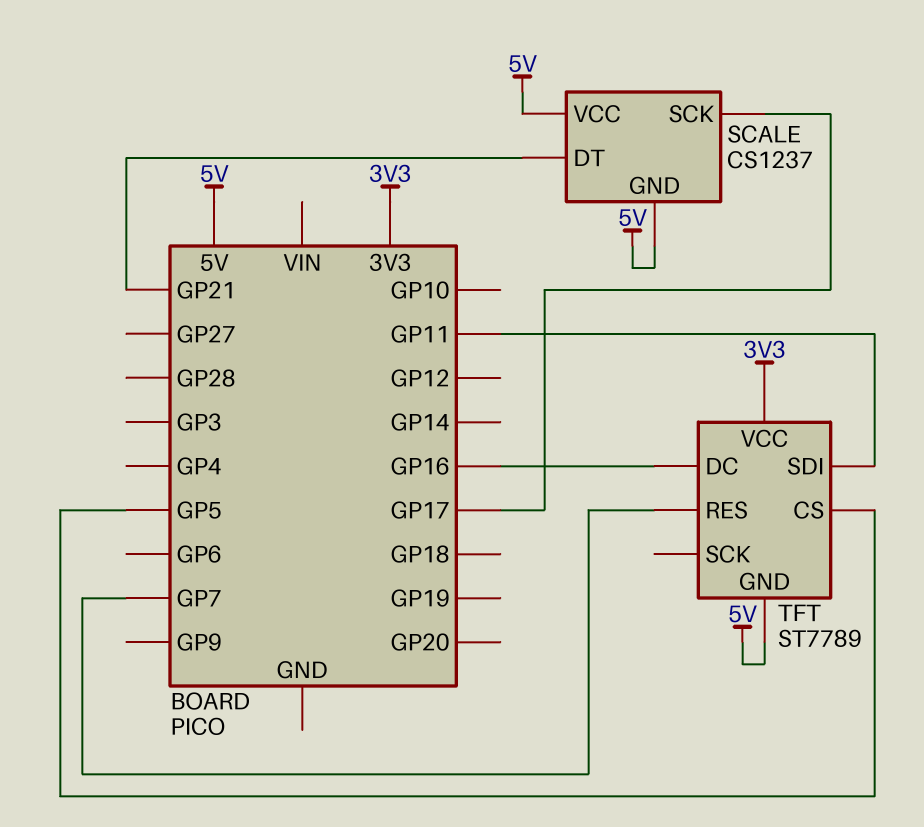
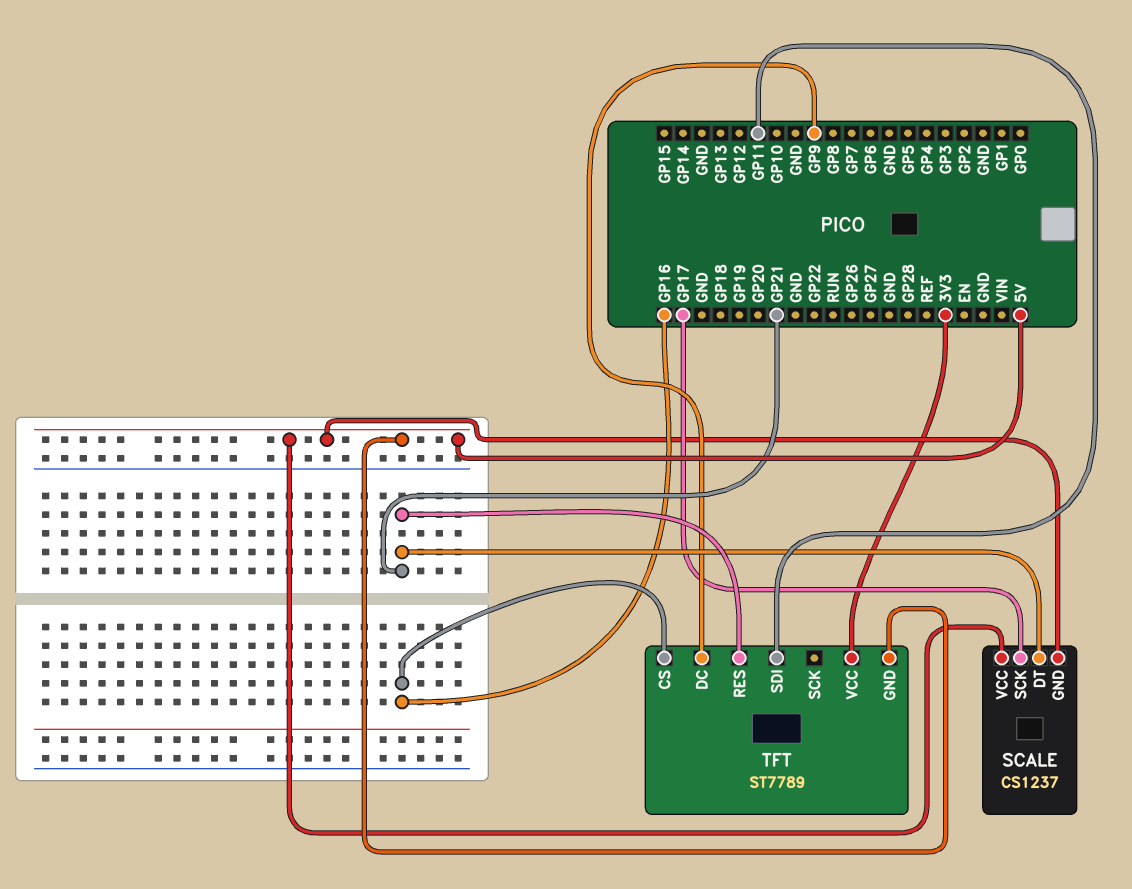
TFT pin CS: GP5 -> GP16
TFT pin DC: GP16 -> GP9
TFT pin RES: GP7 -> GP21

